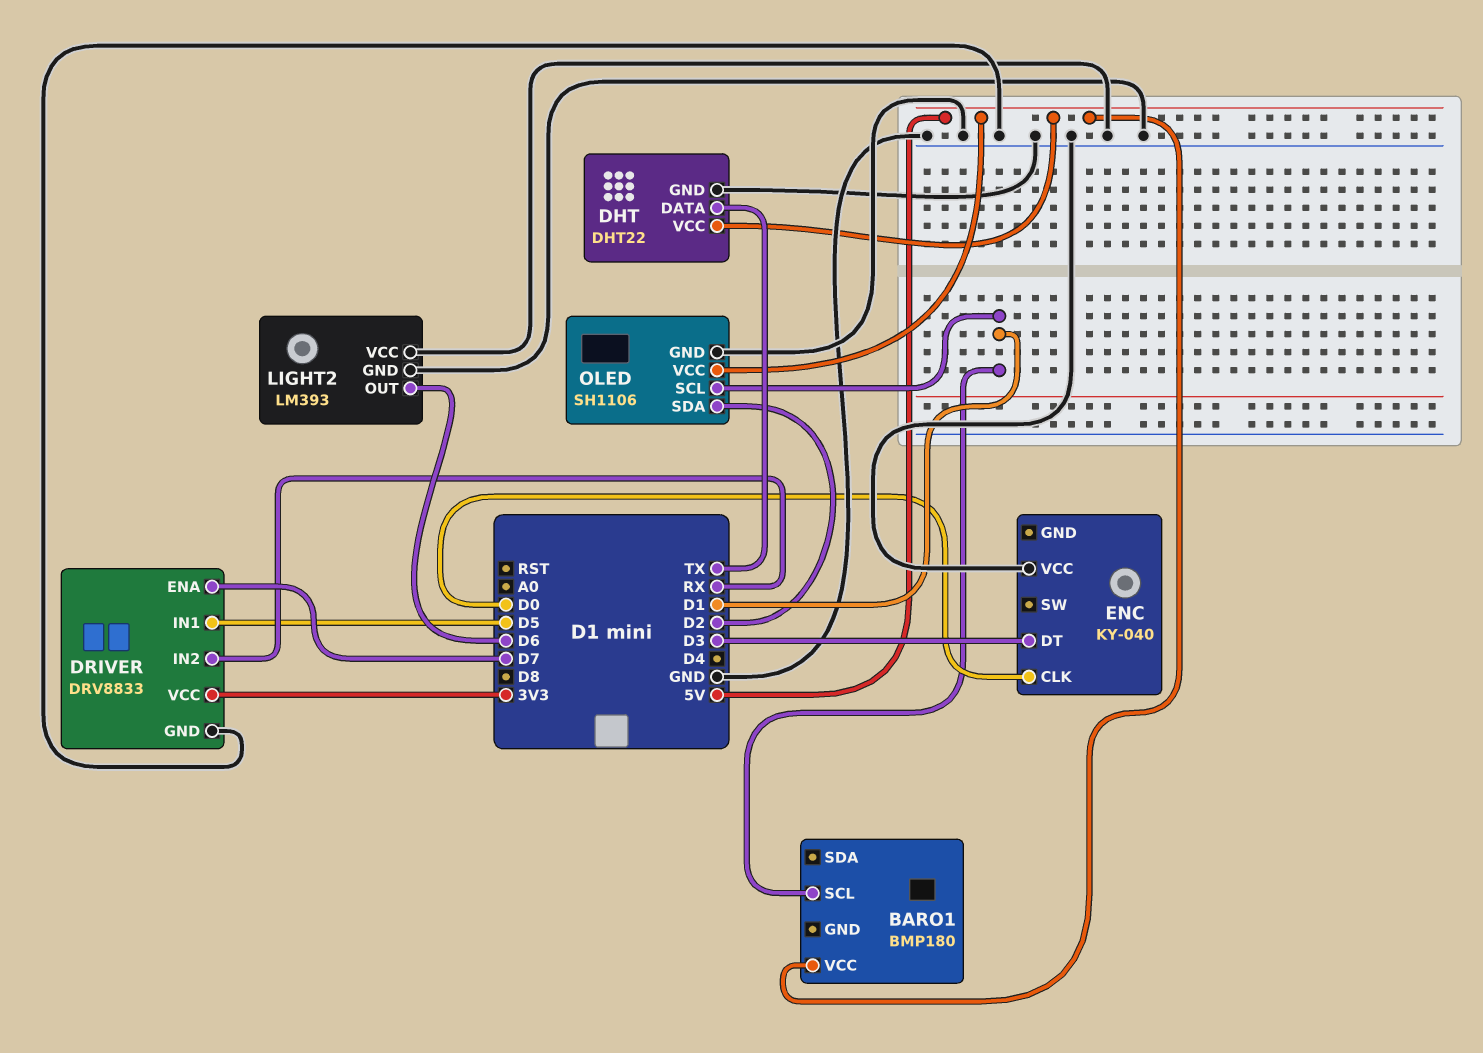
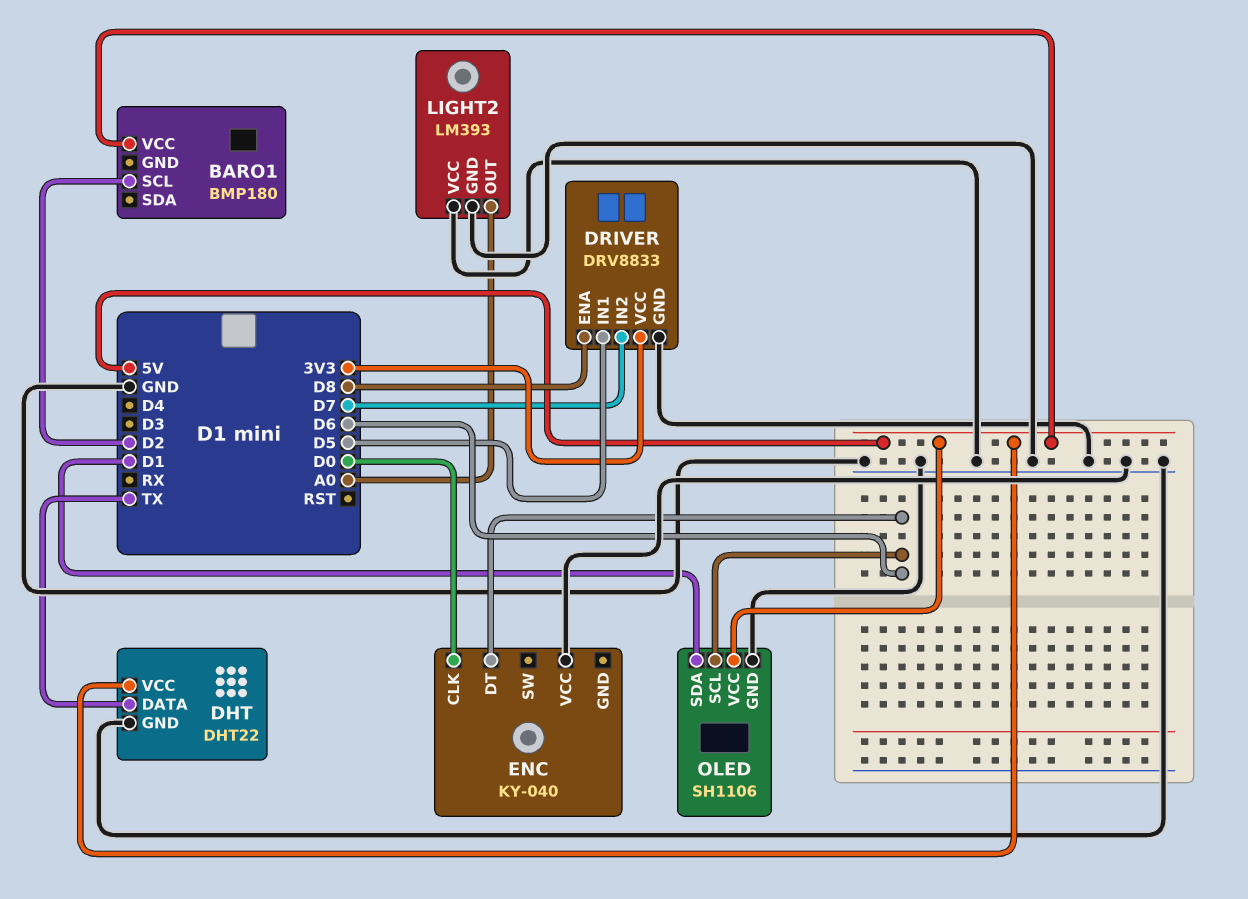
BARO1 pin SCL: D1 -> D2
DRIVER pin ENA: D7 -> D8
DRIVER pin IN2: RX -> D7
ENC pin DT: D3 -> D6
LIGHT2 pin OUT: D6 -> A0
OLED pin SCL: D1 -> D6
OLED pin SDA: D2 -> D1

